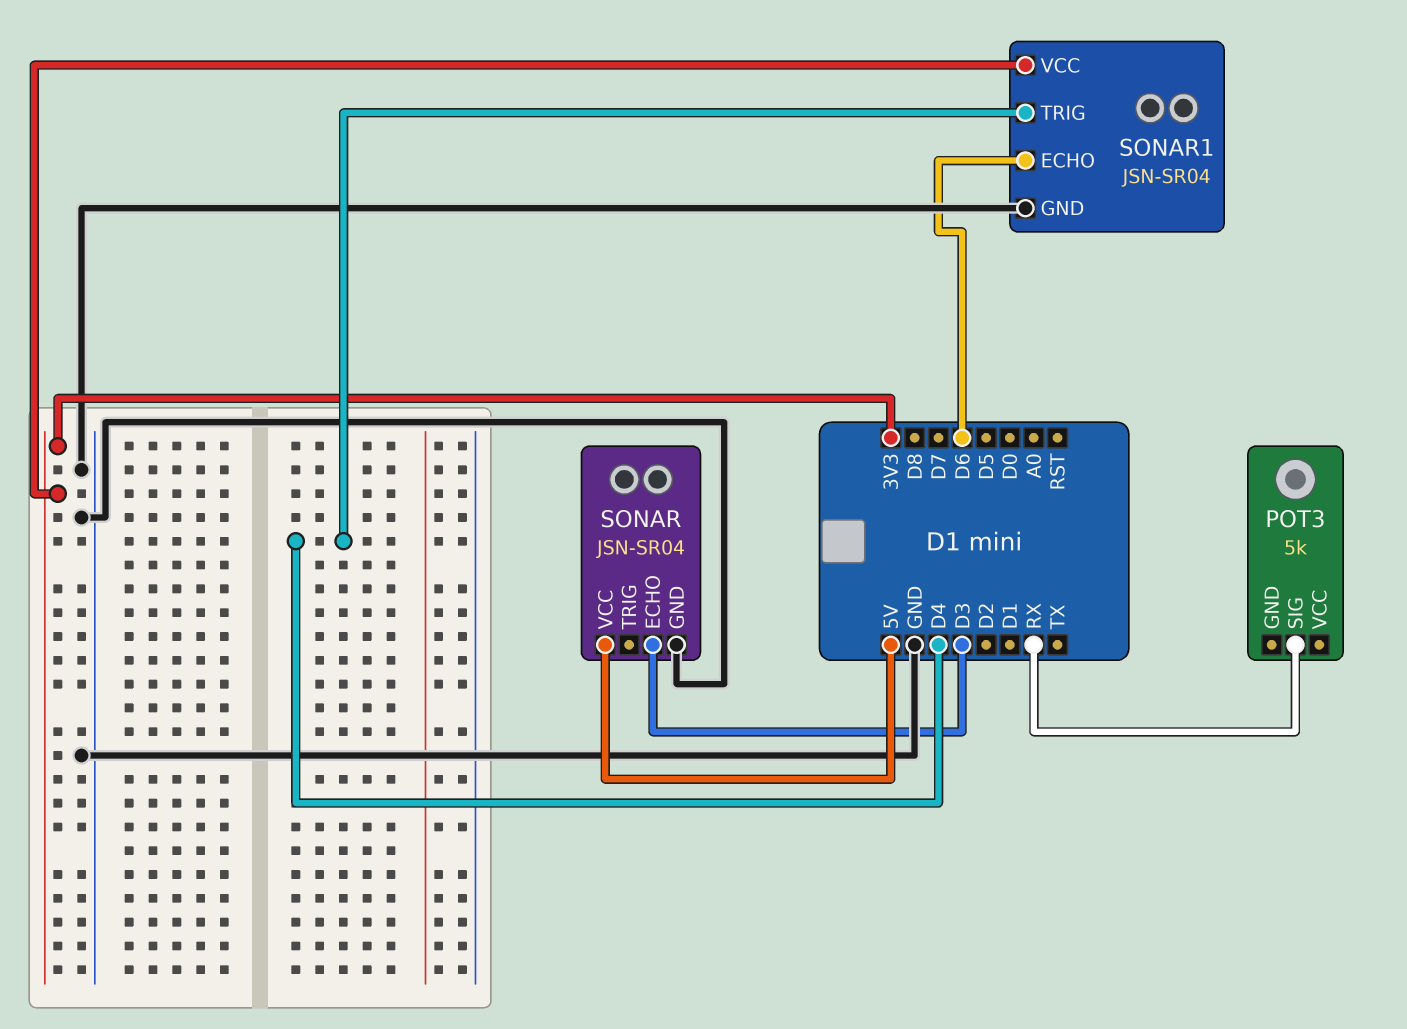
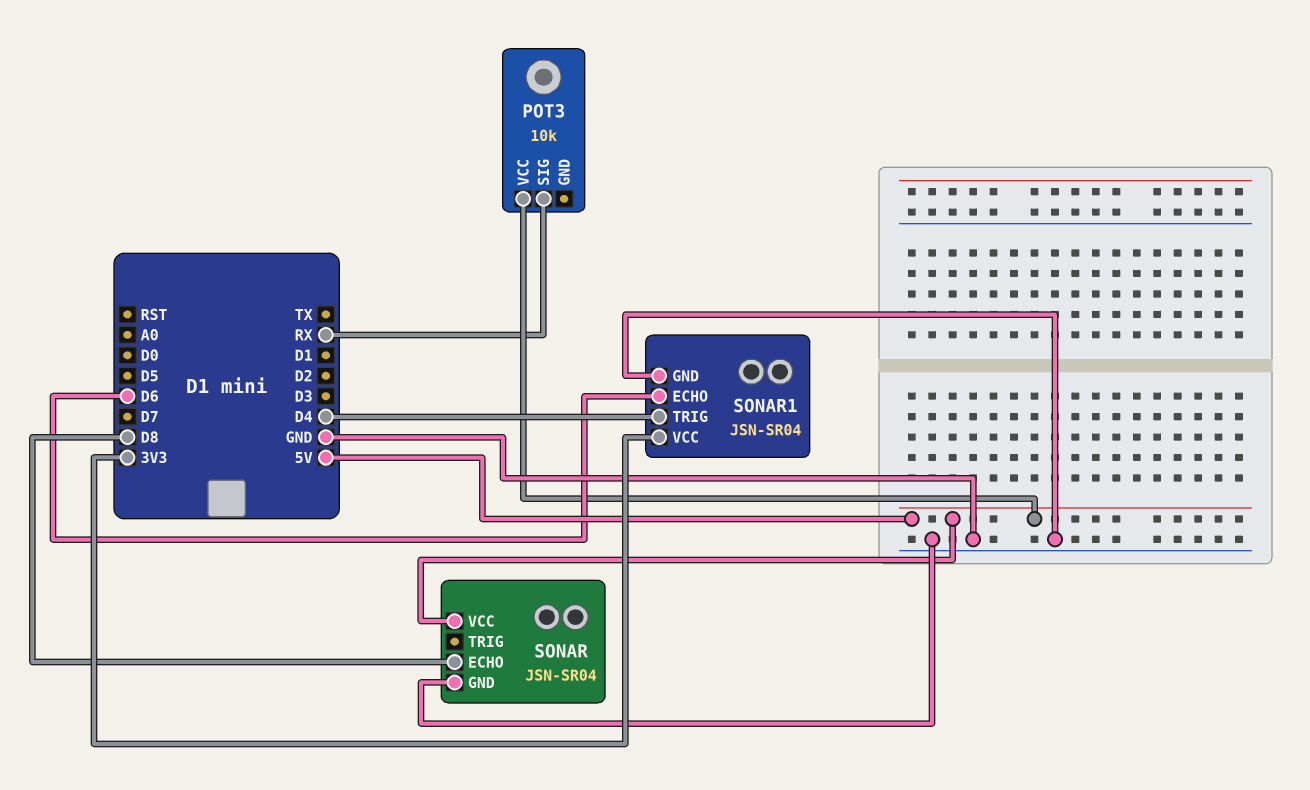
POT3: 5k -> 10k
POT3 pin VCC: none -> 5V
SONAR pin ECHO: D3 -> D8

